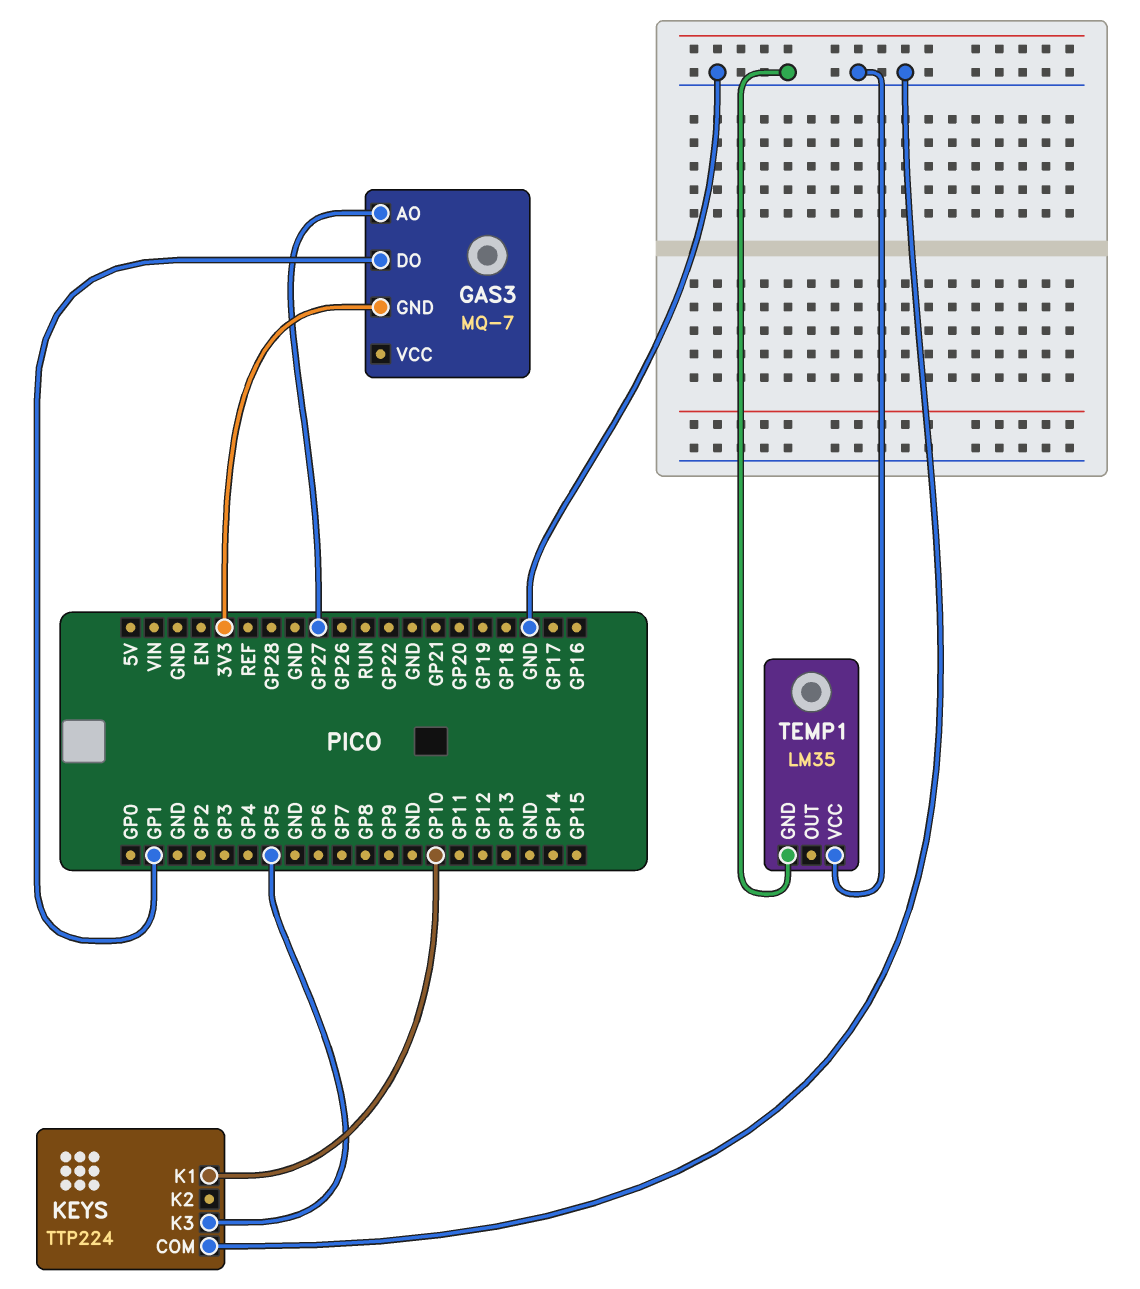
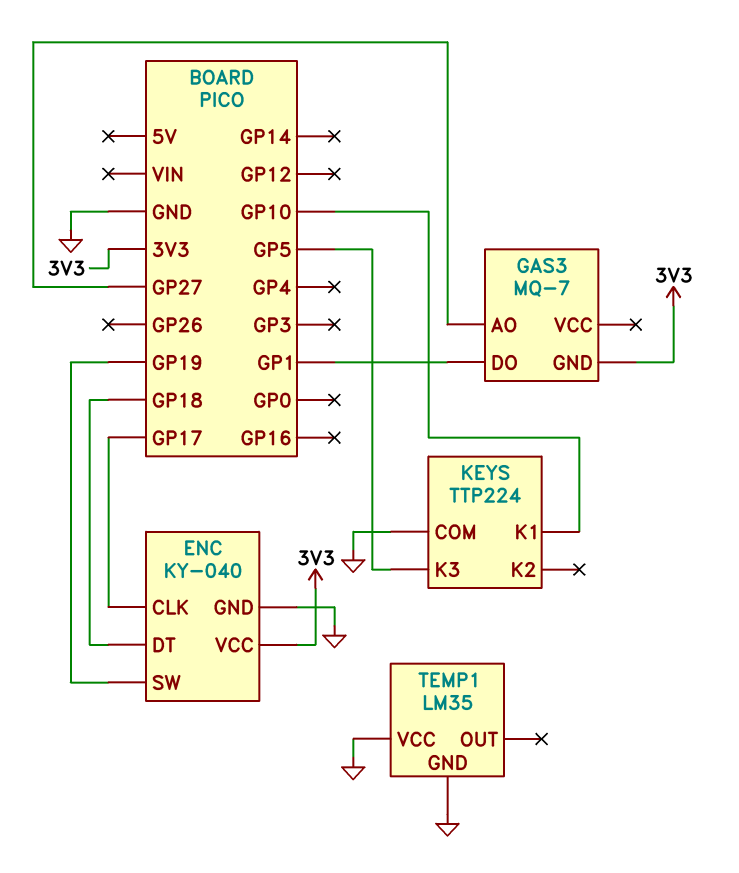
ENC: none -> KY-040
ENC pin CLK: none -> GP17
ENC pin DT: none -> GP18
ENC pin GND: none -> GND
ENC pin SW: none -> GP19
ENC pin VCC: none -> 3V3

